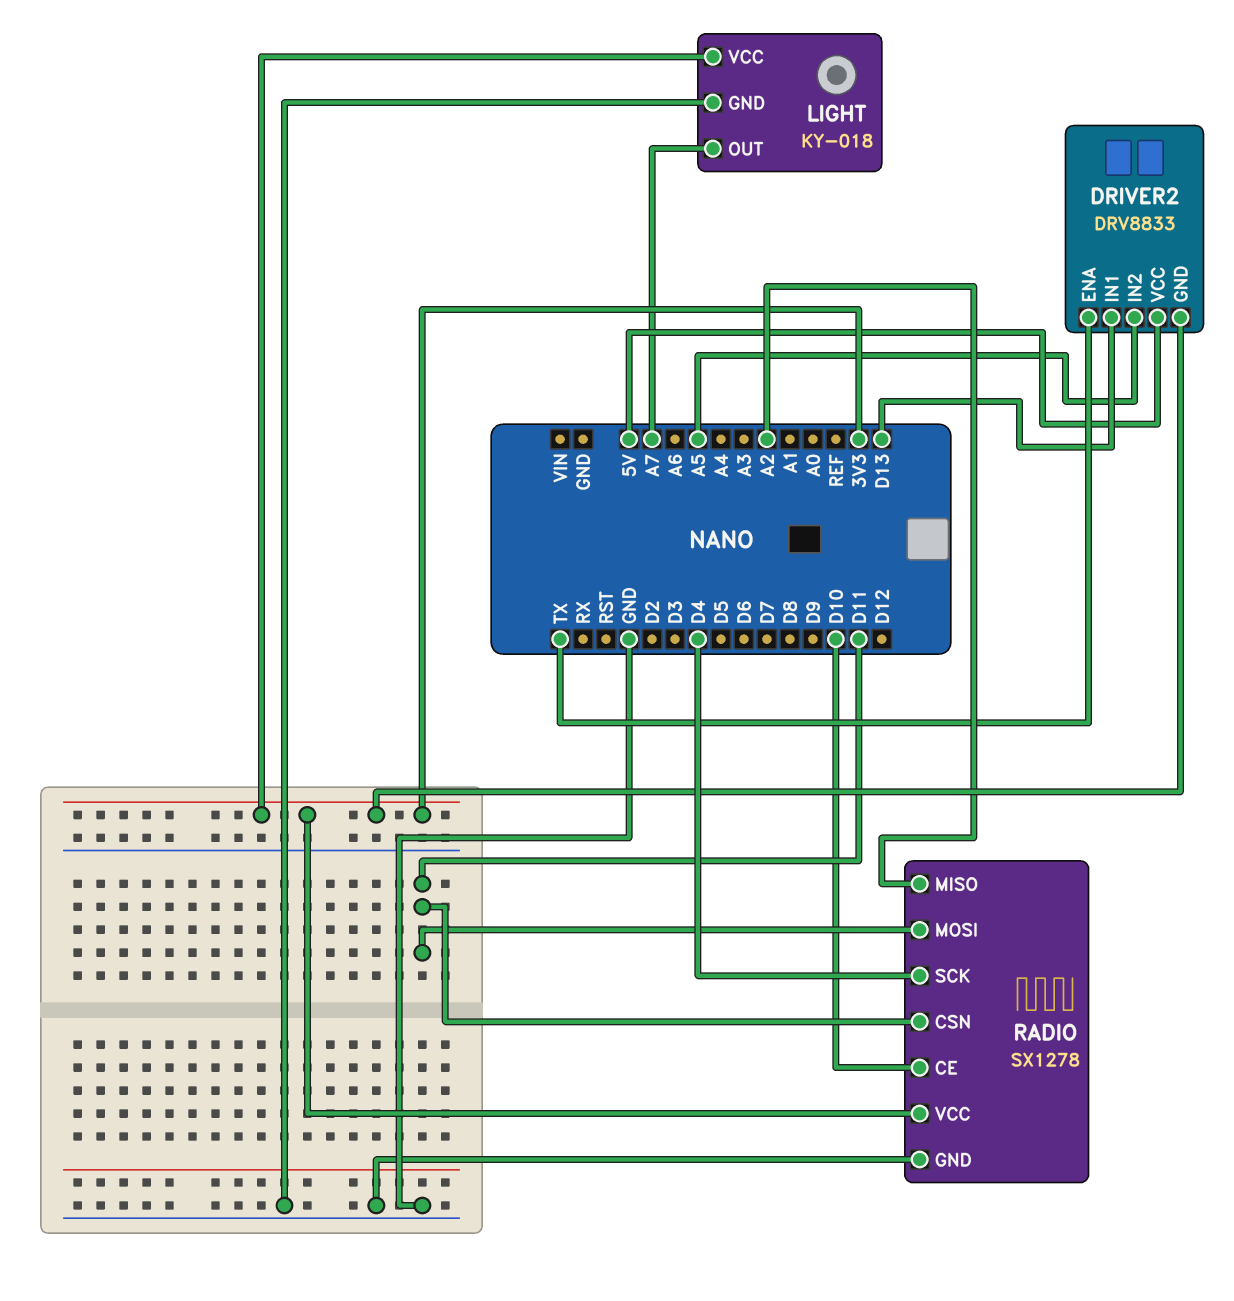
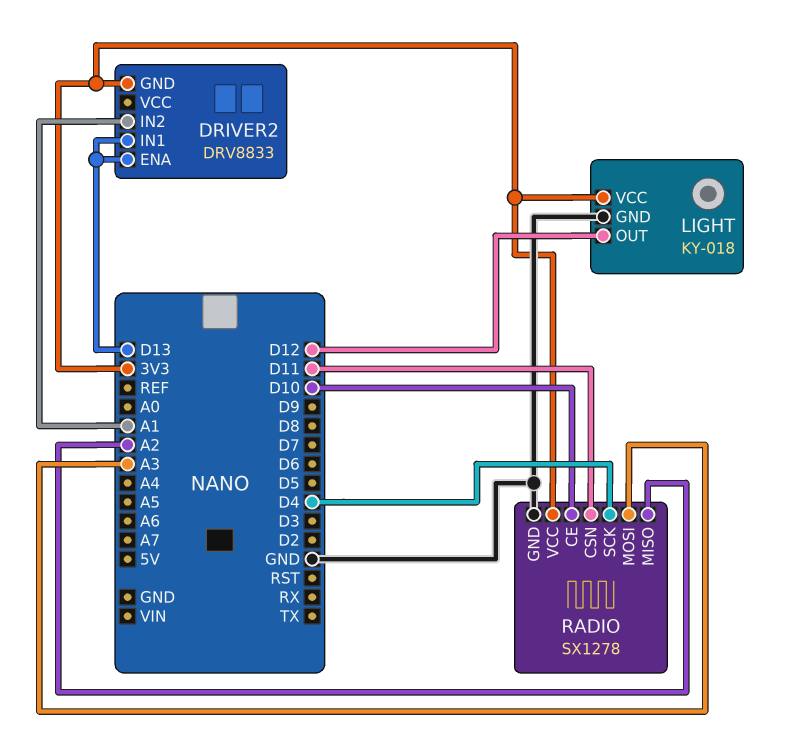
DRIVER2 pin ENA: TX -> D13
DRIVER2 pin IN2: A5 -> A1
DRIVER2 pin VCC: 5V -> none
LIGHT pin OUT: A7 -> D12
RADIO pin MOSI: D11 -> A3

